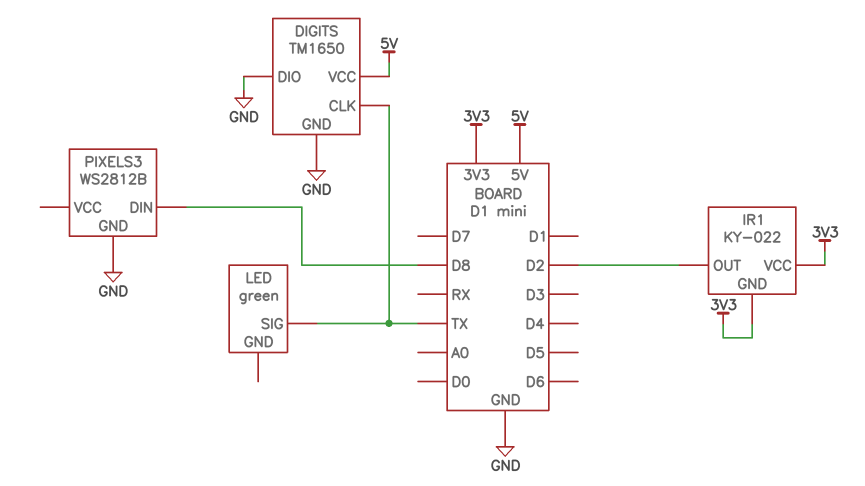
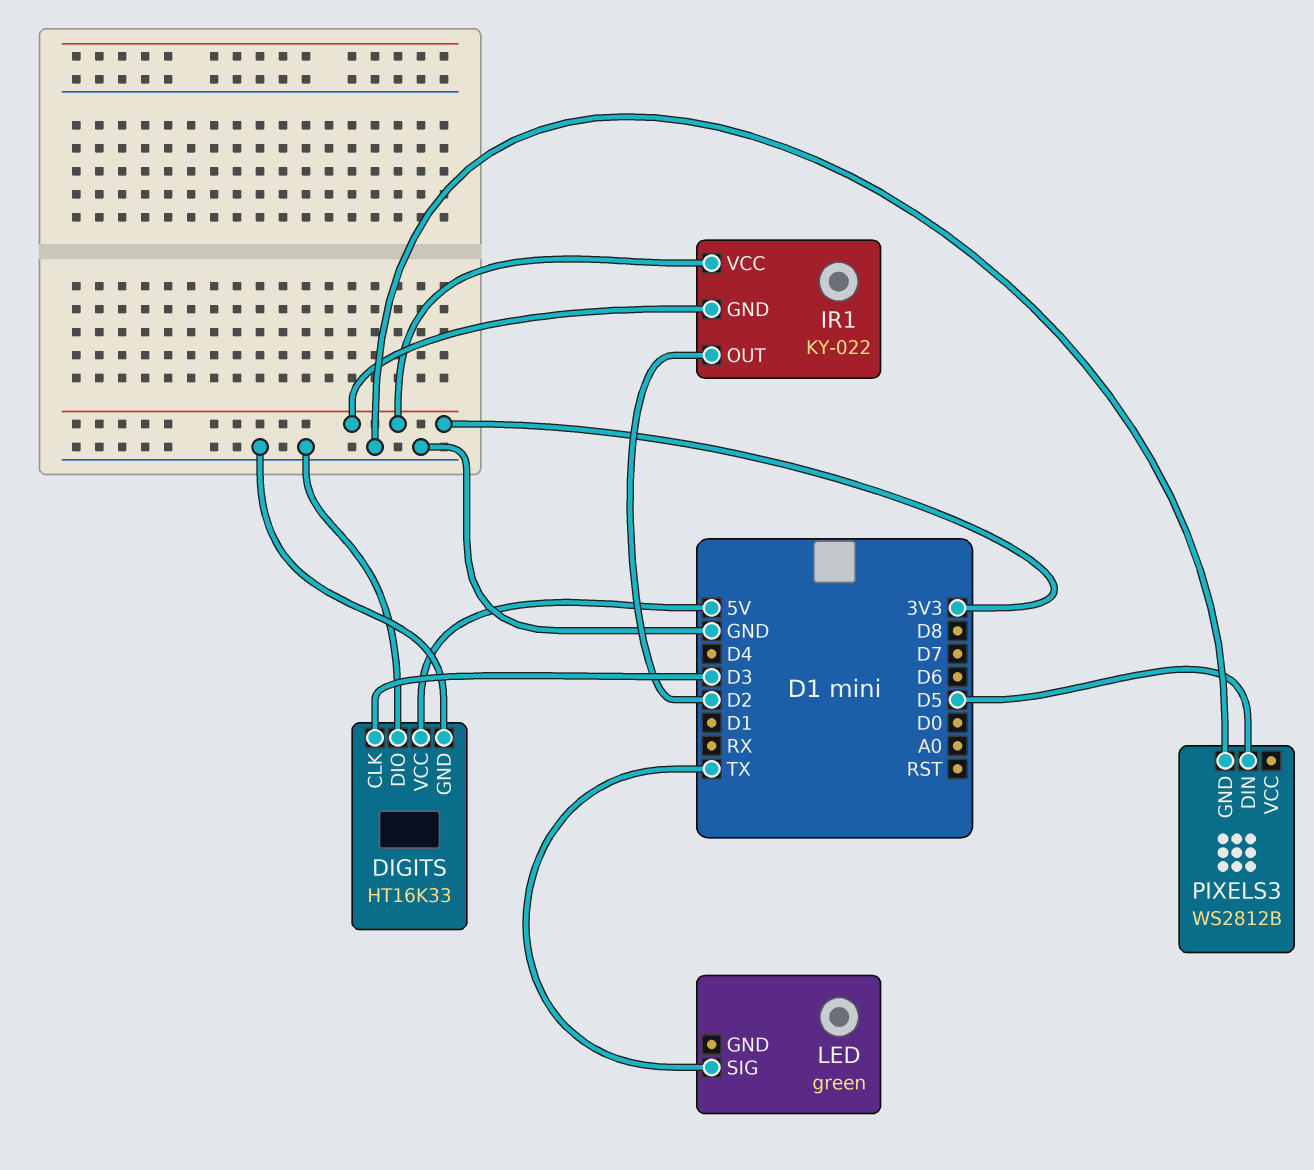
DIGITS: TM1650 -> HT16K33
DIGITS pin CLK: TX -> D3
PIXELS3 pin DIN: D8 -> D5

